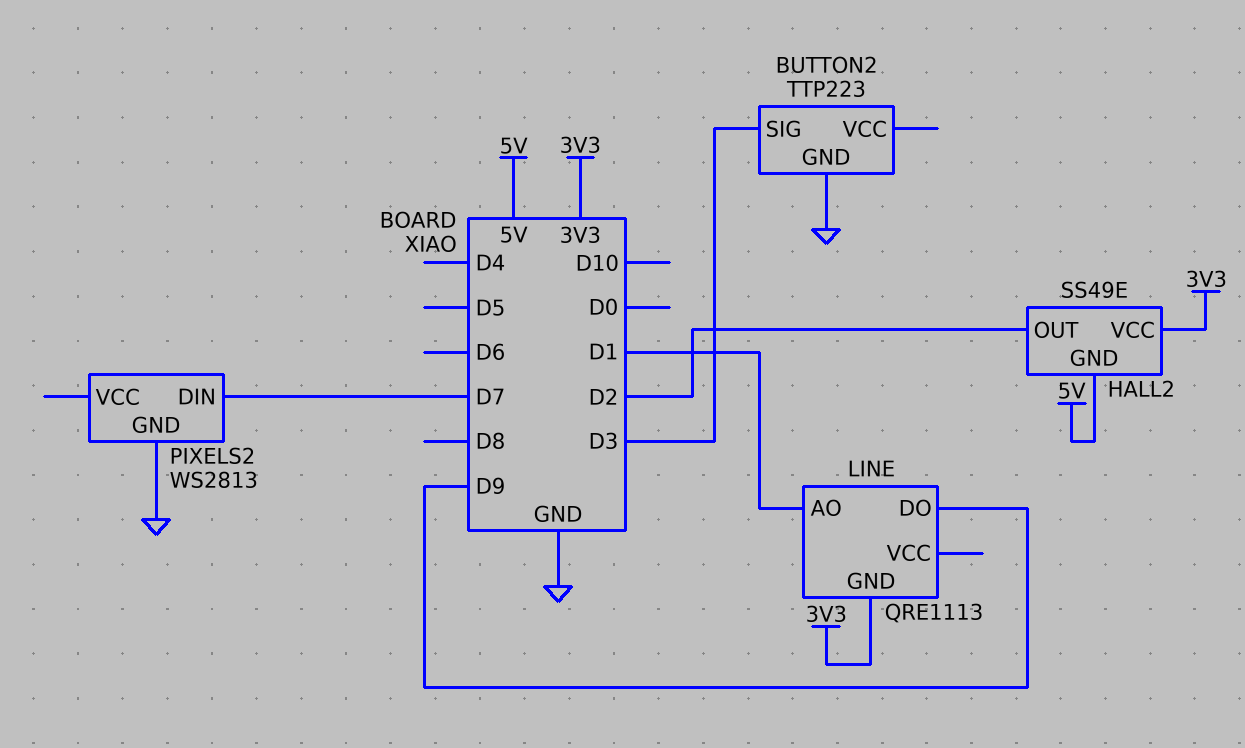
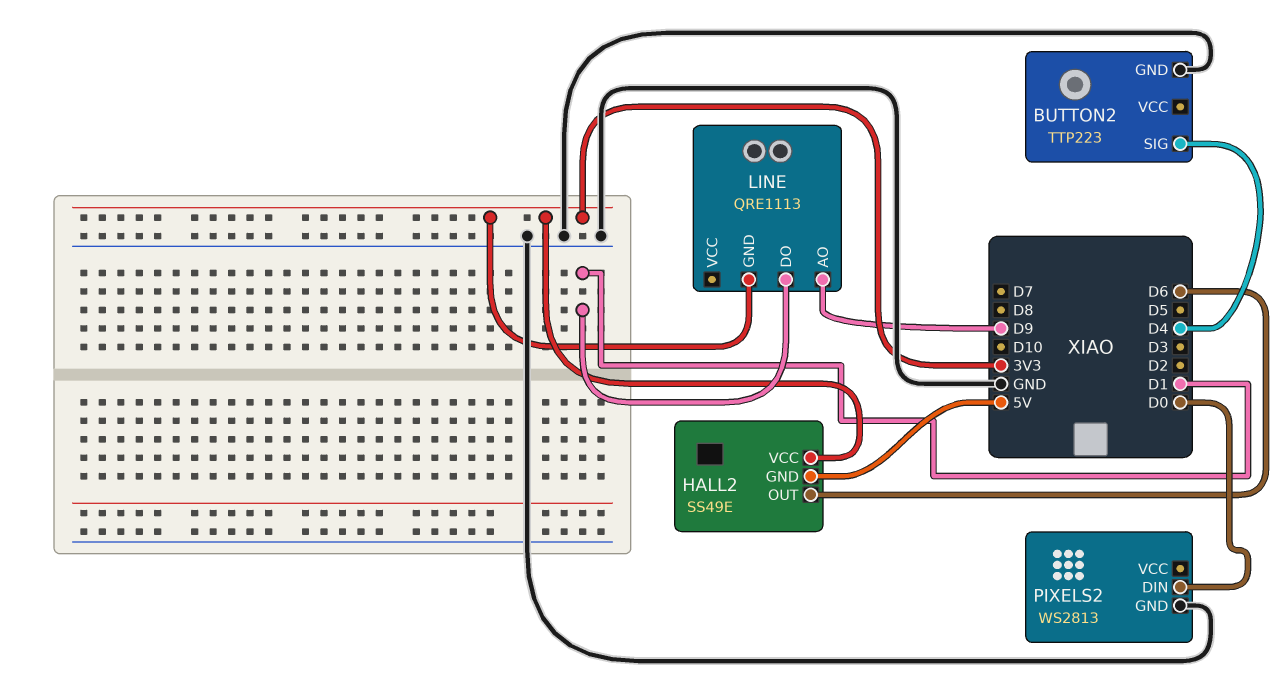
BUTTON2 pin SIG: D3 -> D4
HALL2 pin OUT: D2 -> D6
LINE pin AO: D1 -> D9
LINE pin DO: D9 -> D1
PIXELS2 pin DIN: D7 -> D0

